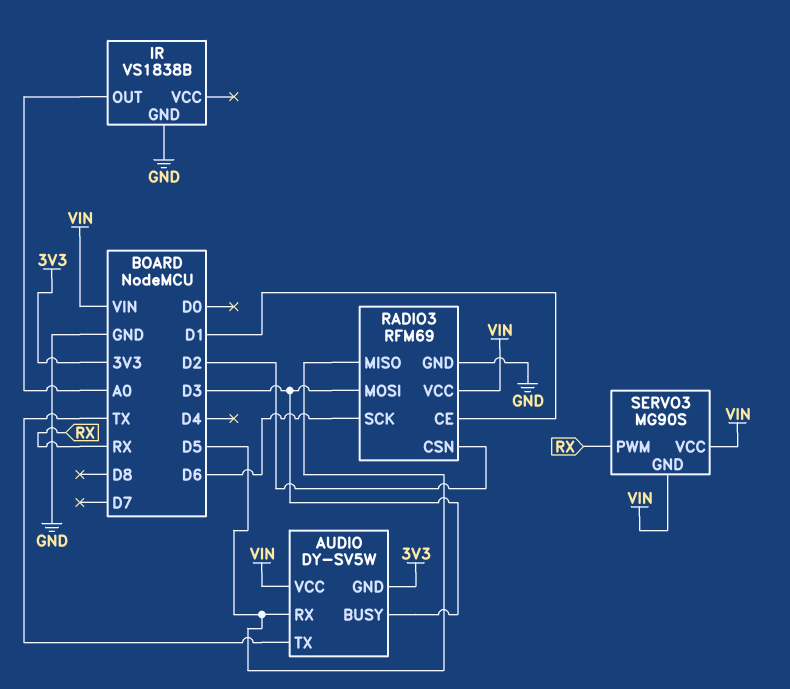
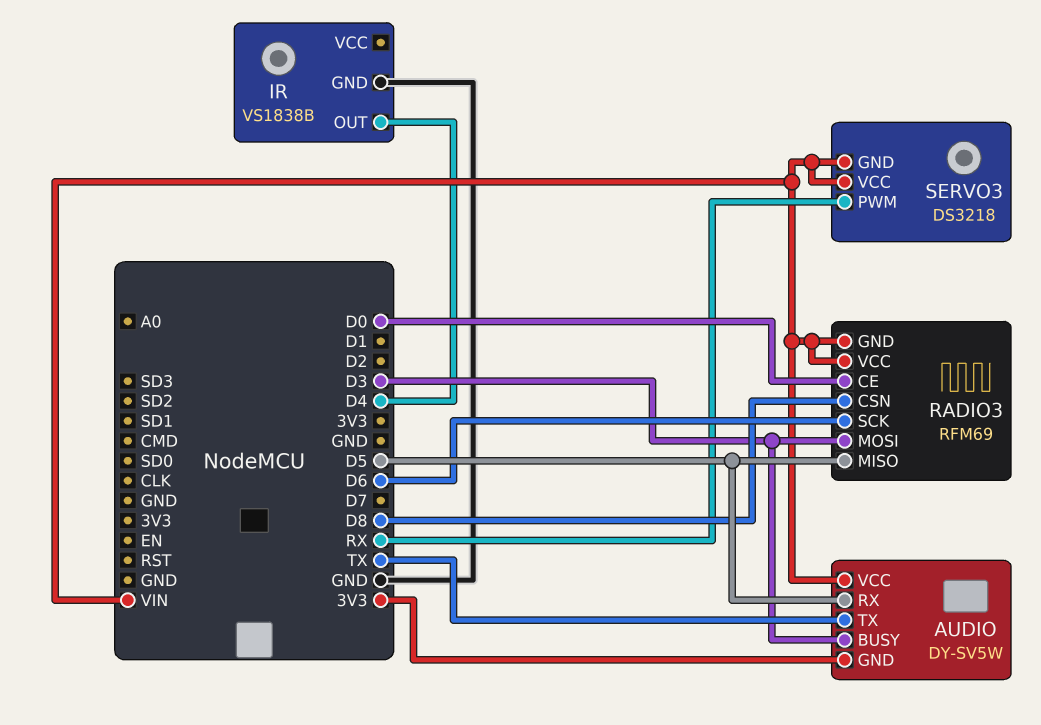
IR pin OUT: A0 -> D4
RADIO3 pin CE: D1 -> D0
RADIO3 pin CSN: D2 -> D8
RADIO3 pin GND: GND -> VIN
SERVO3: MG90S -> DS3218

